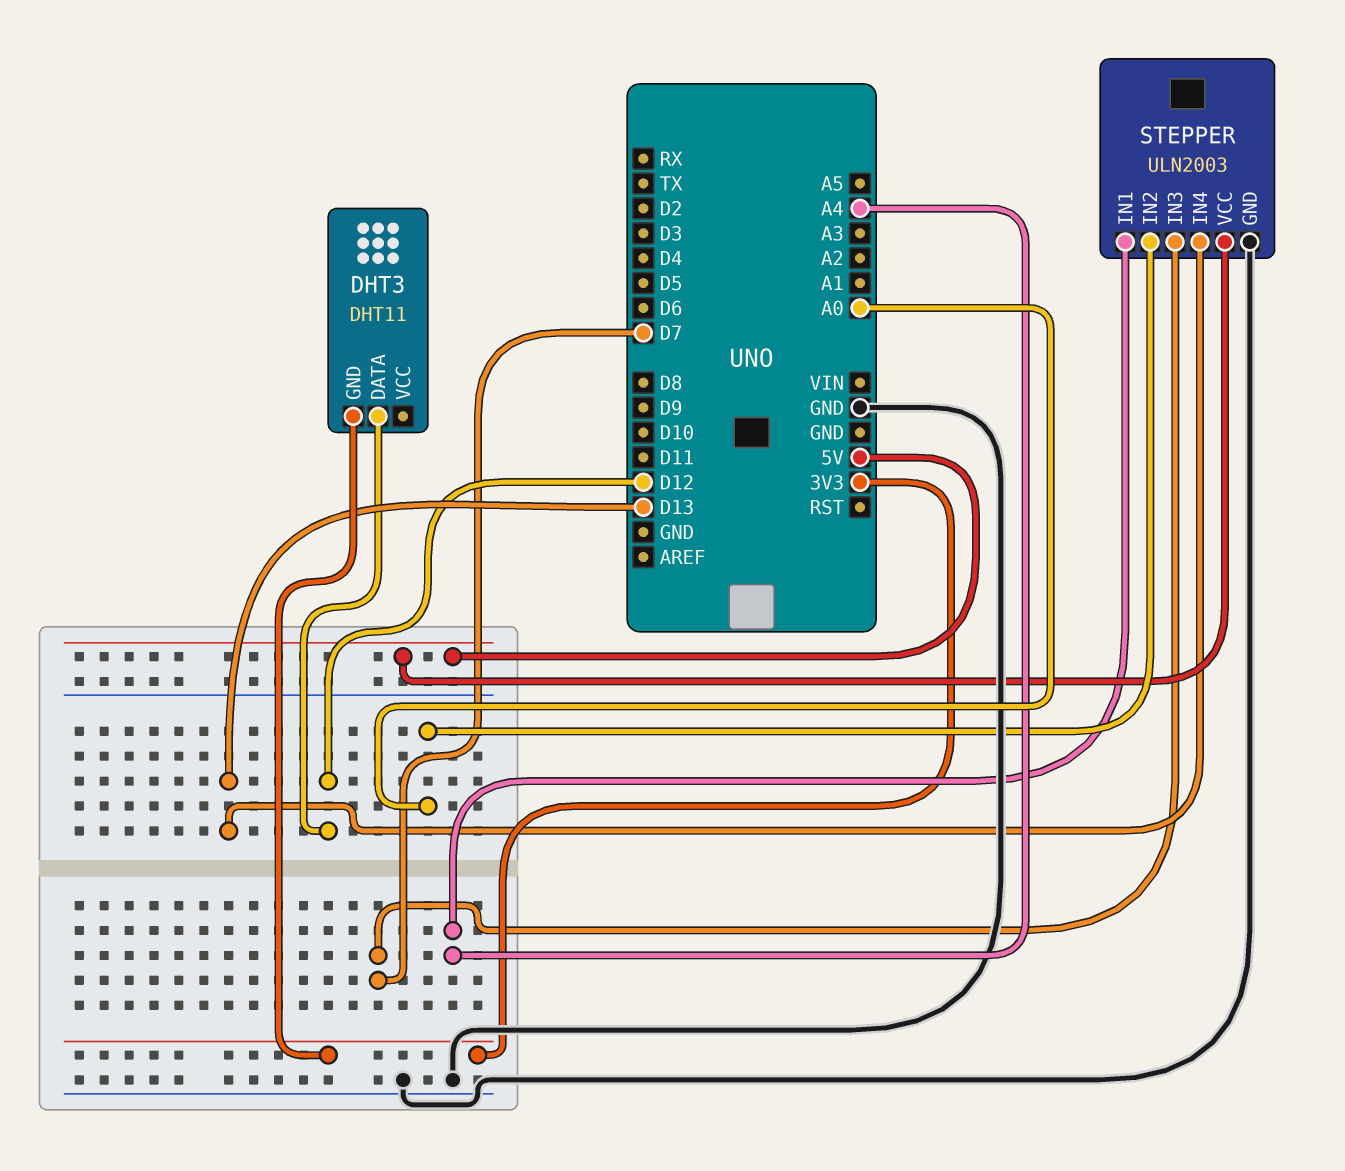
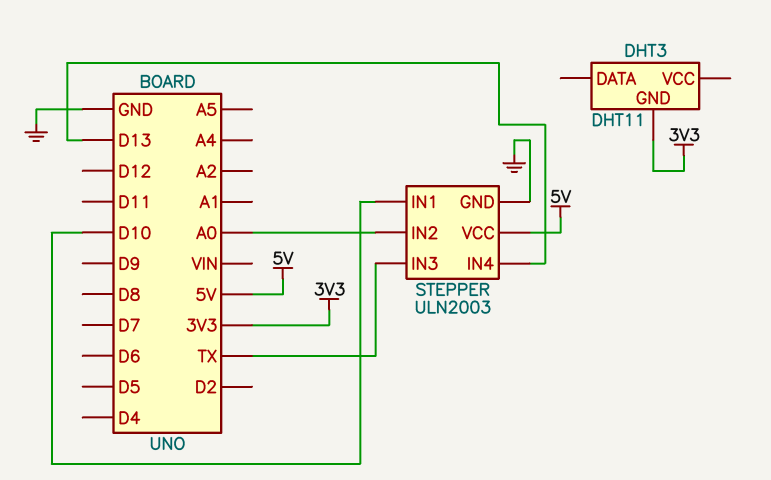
DHT3 pin DATA: D12 -> none
STEPPER pin IN1: A4 -> D10
STEPPER pin IN3: D7 -> TX

